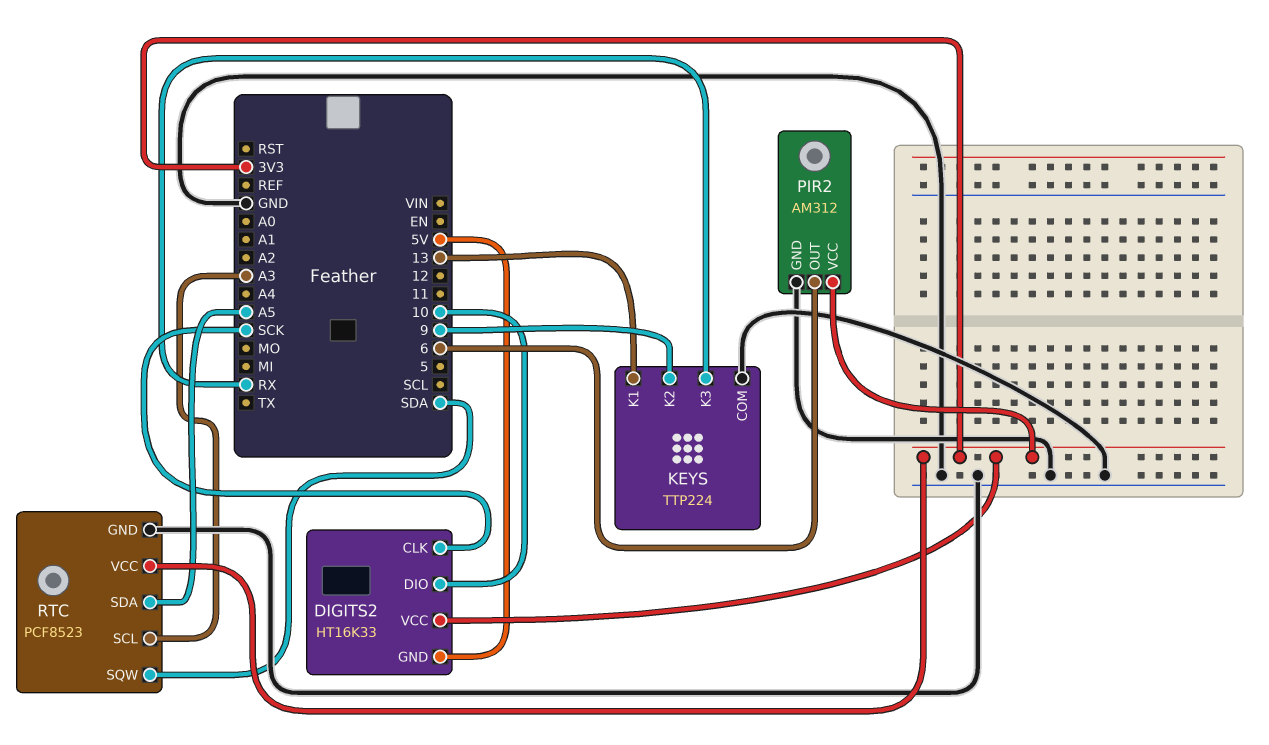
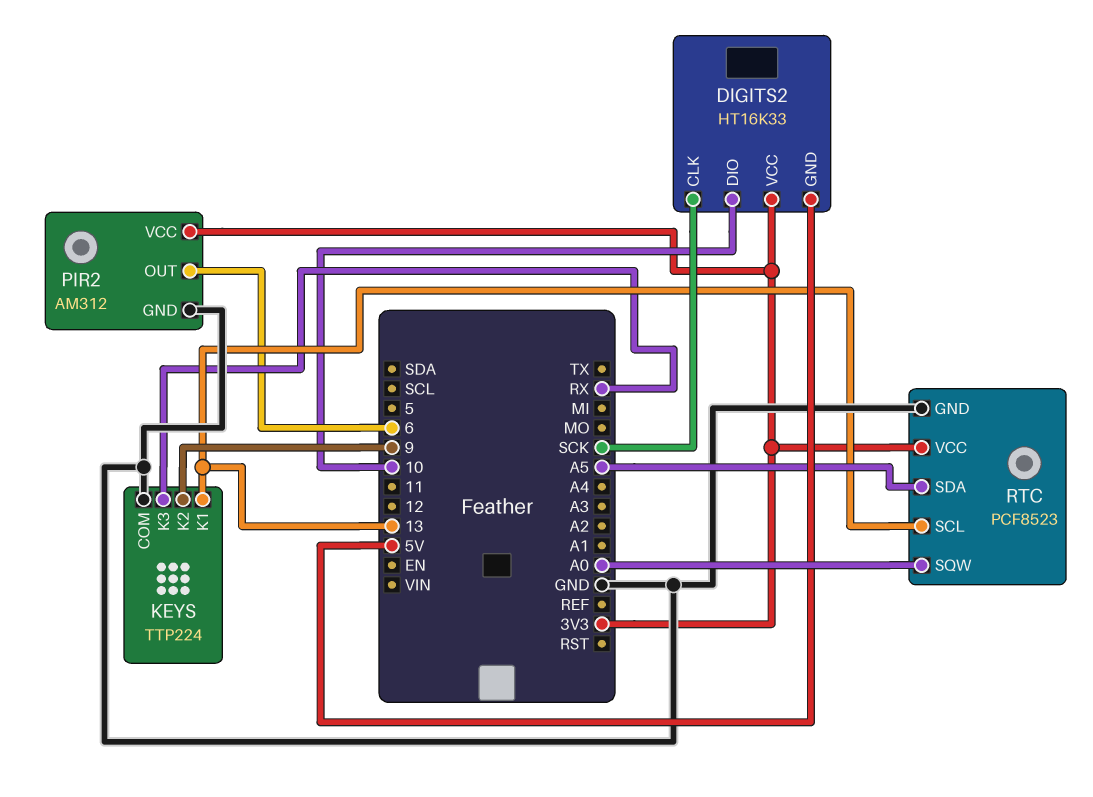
RTC pin SCL: A3 -> 13
RTC pin SQW: SDA -> A0

